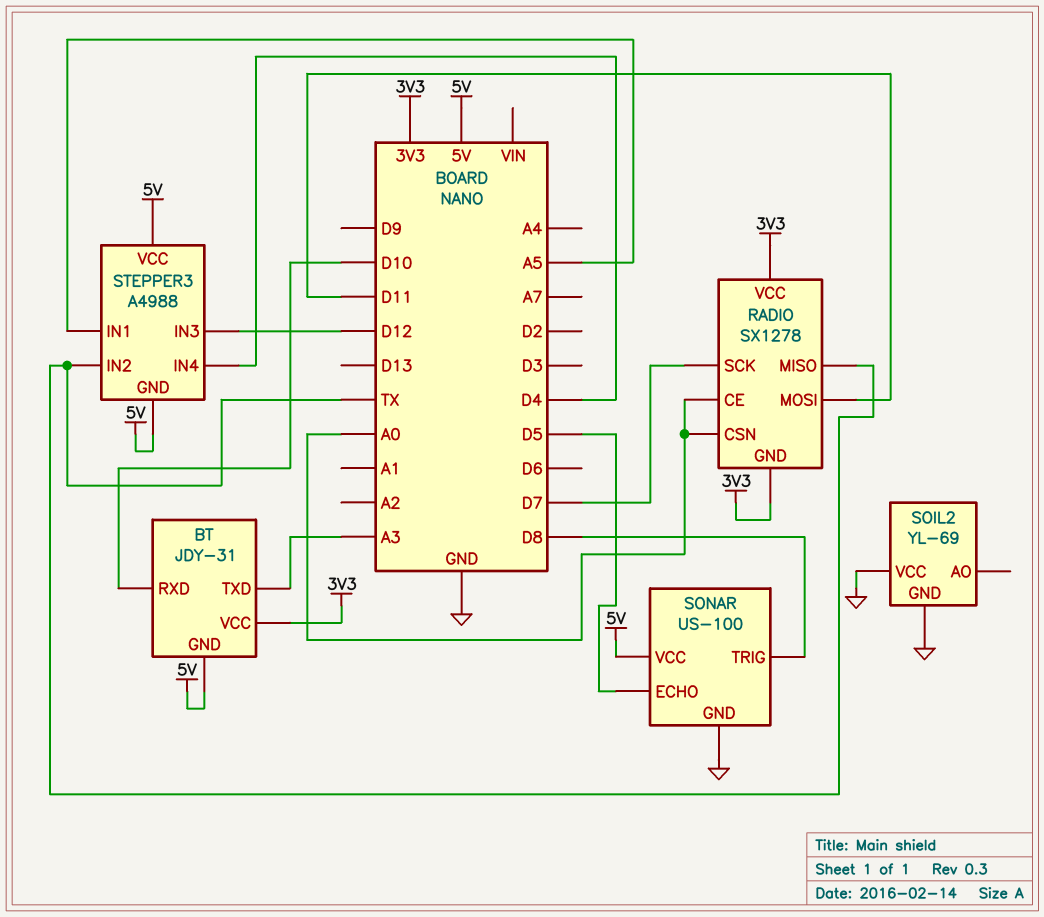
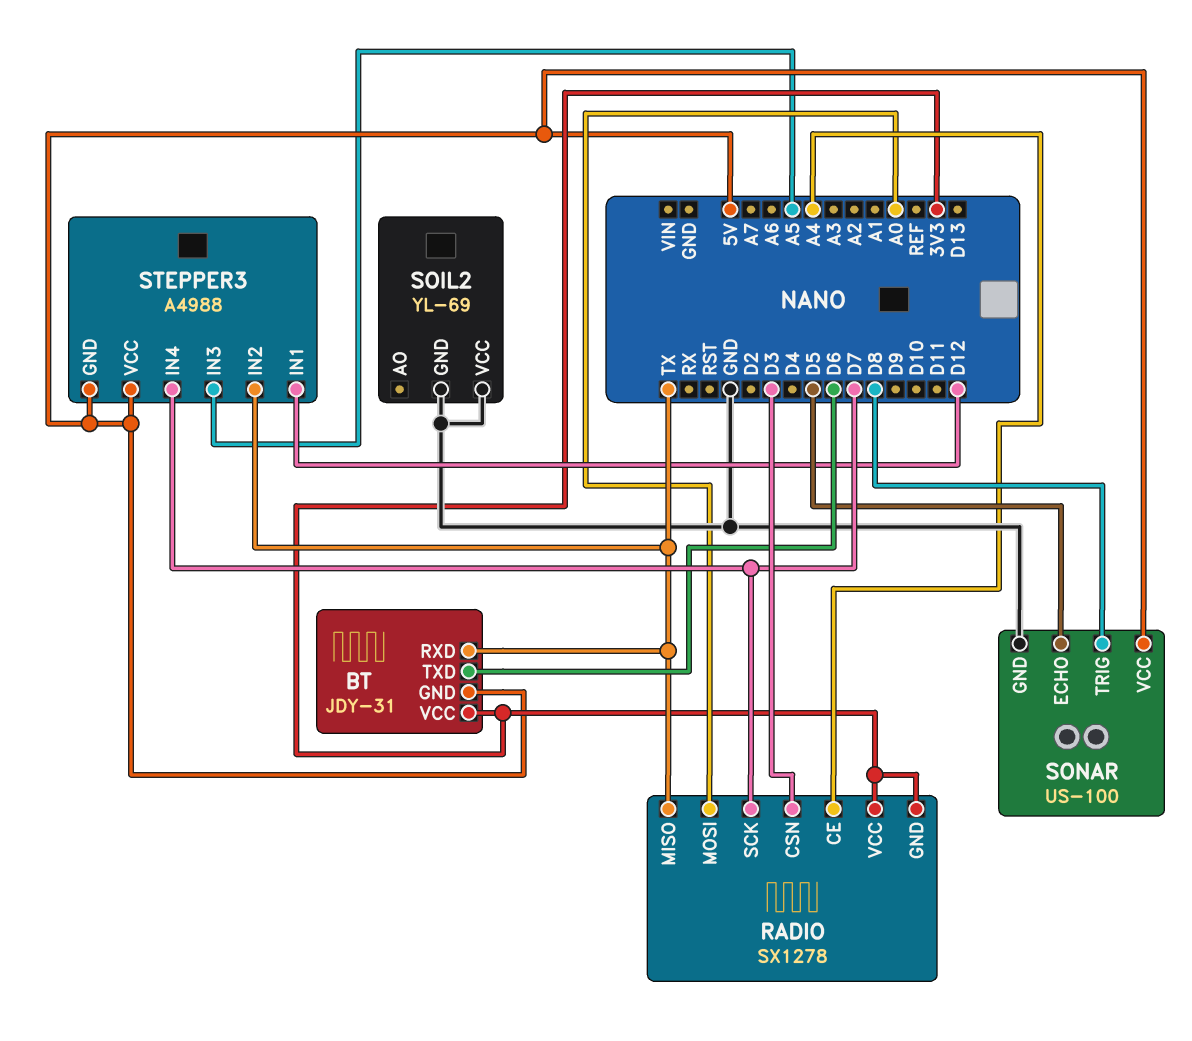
BT pin RXD: D10 -> TX
BT pin TXD: A3 -> D6
RADIO pin CE: A0 -> A4
RADIO pin CSN: A0 -> D3
RADIO pin MOSI: D11 -> A0
STEPPER3 pin IN1: A5 -> D12
STEPPER3 pin IN3: D12 -> A5
STEPPER3 pin IN4: D4 -> D7

